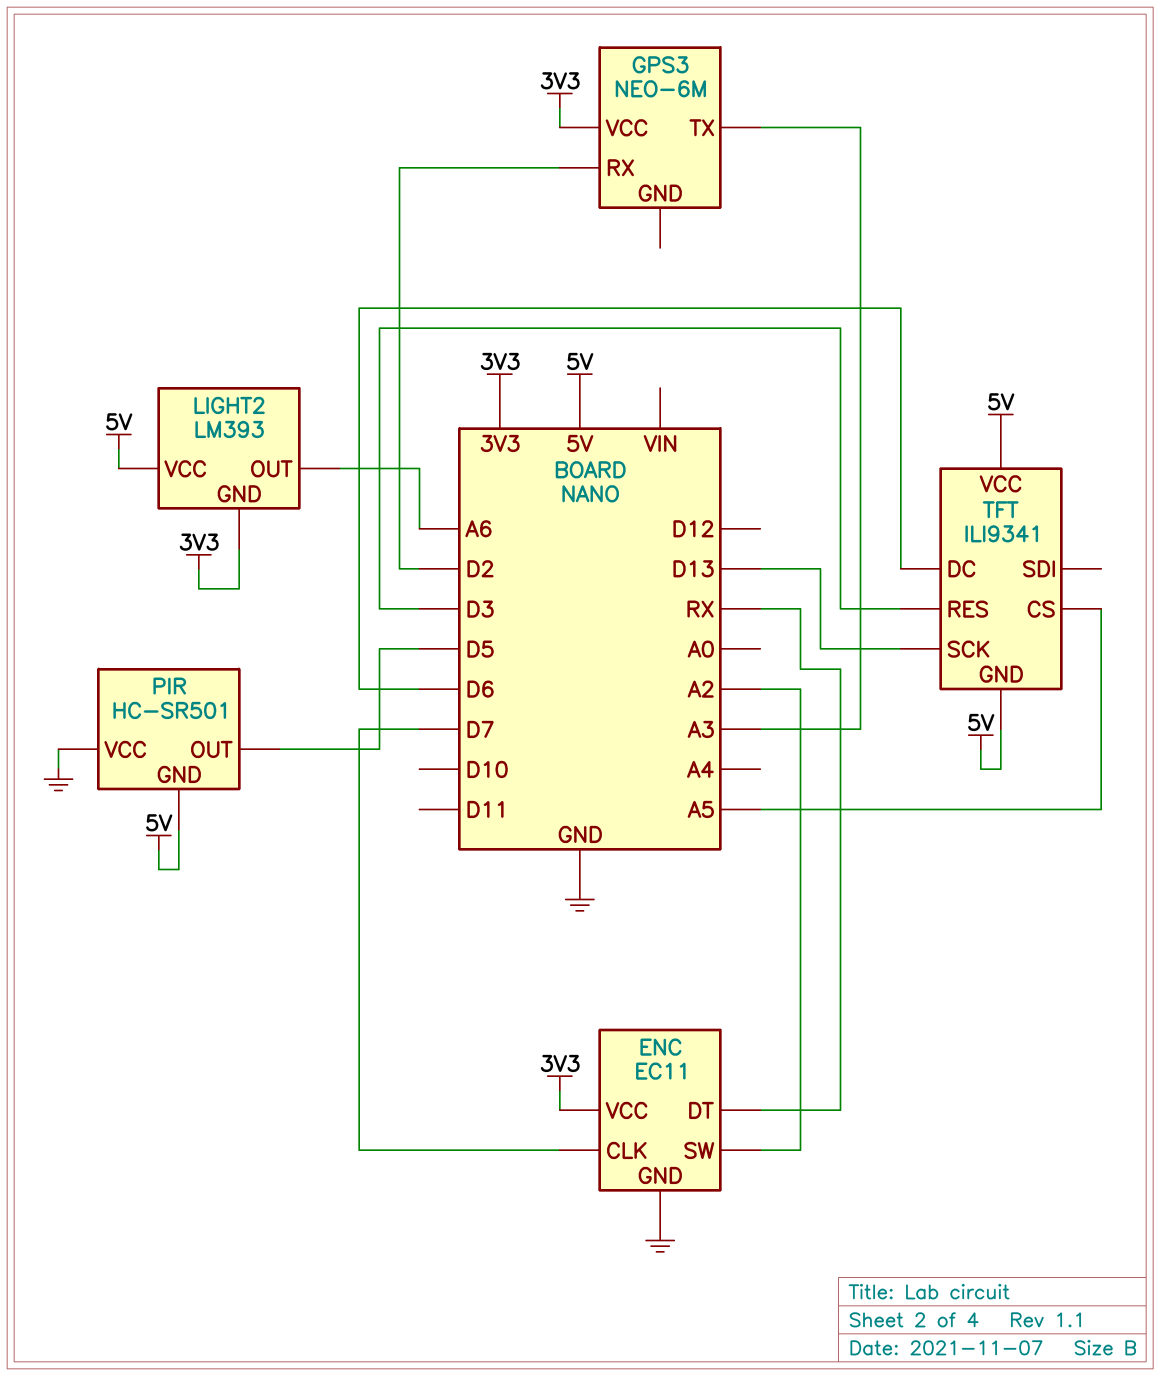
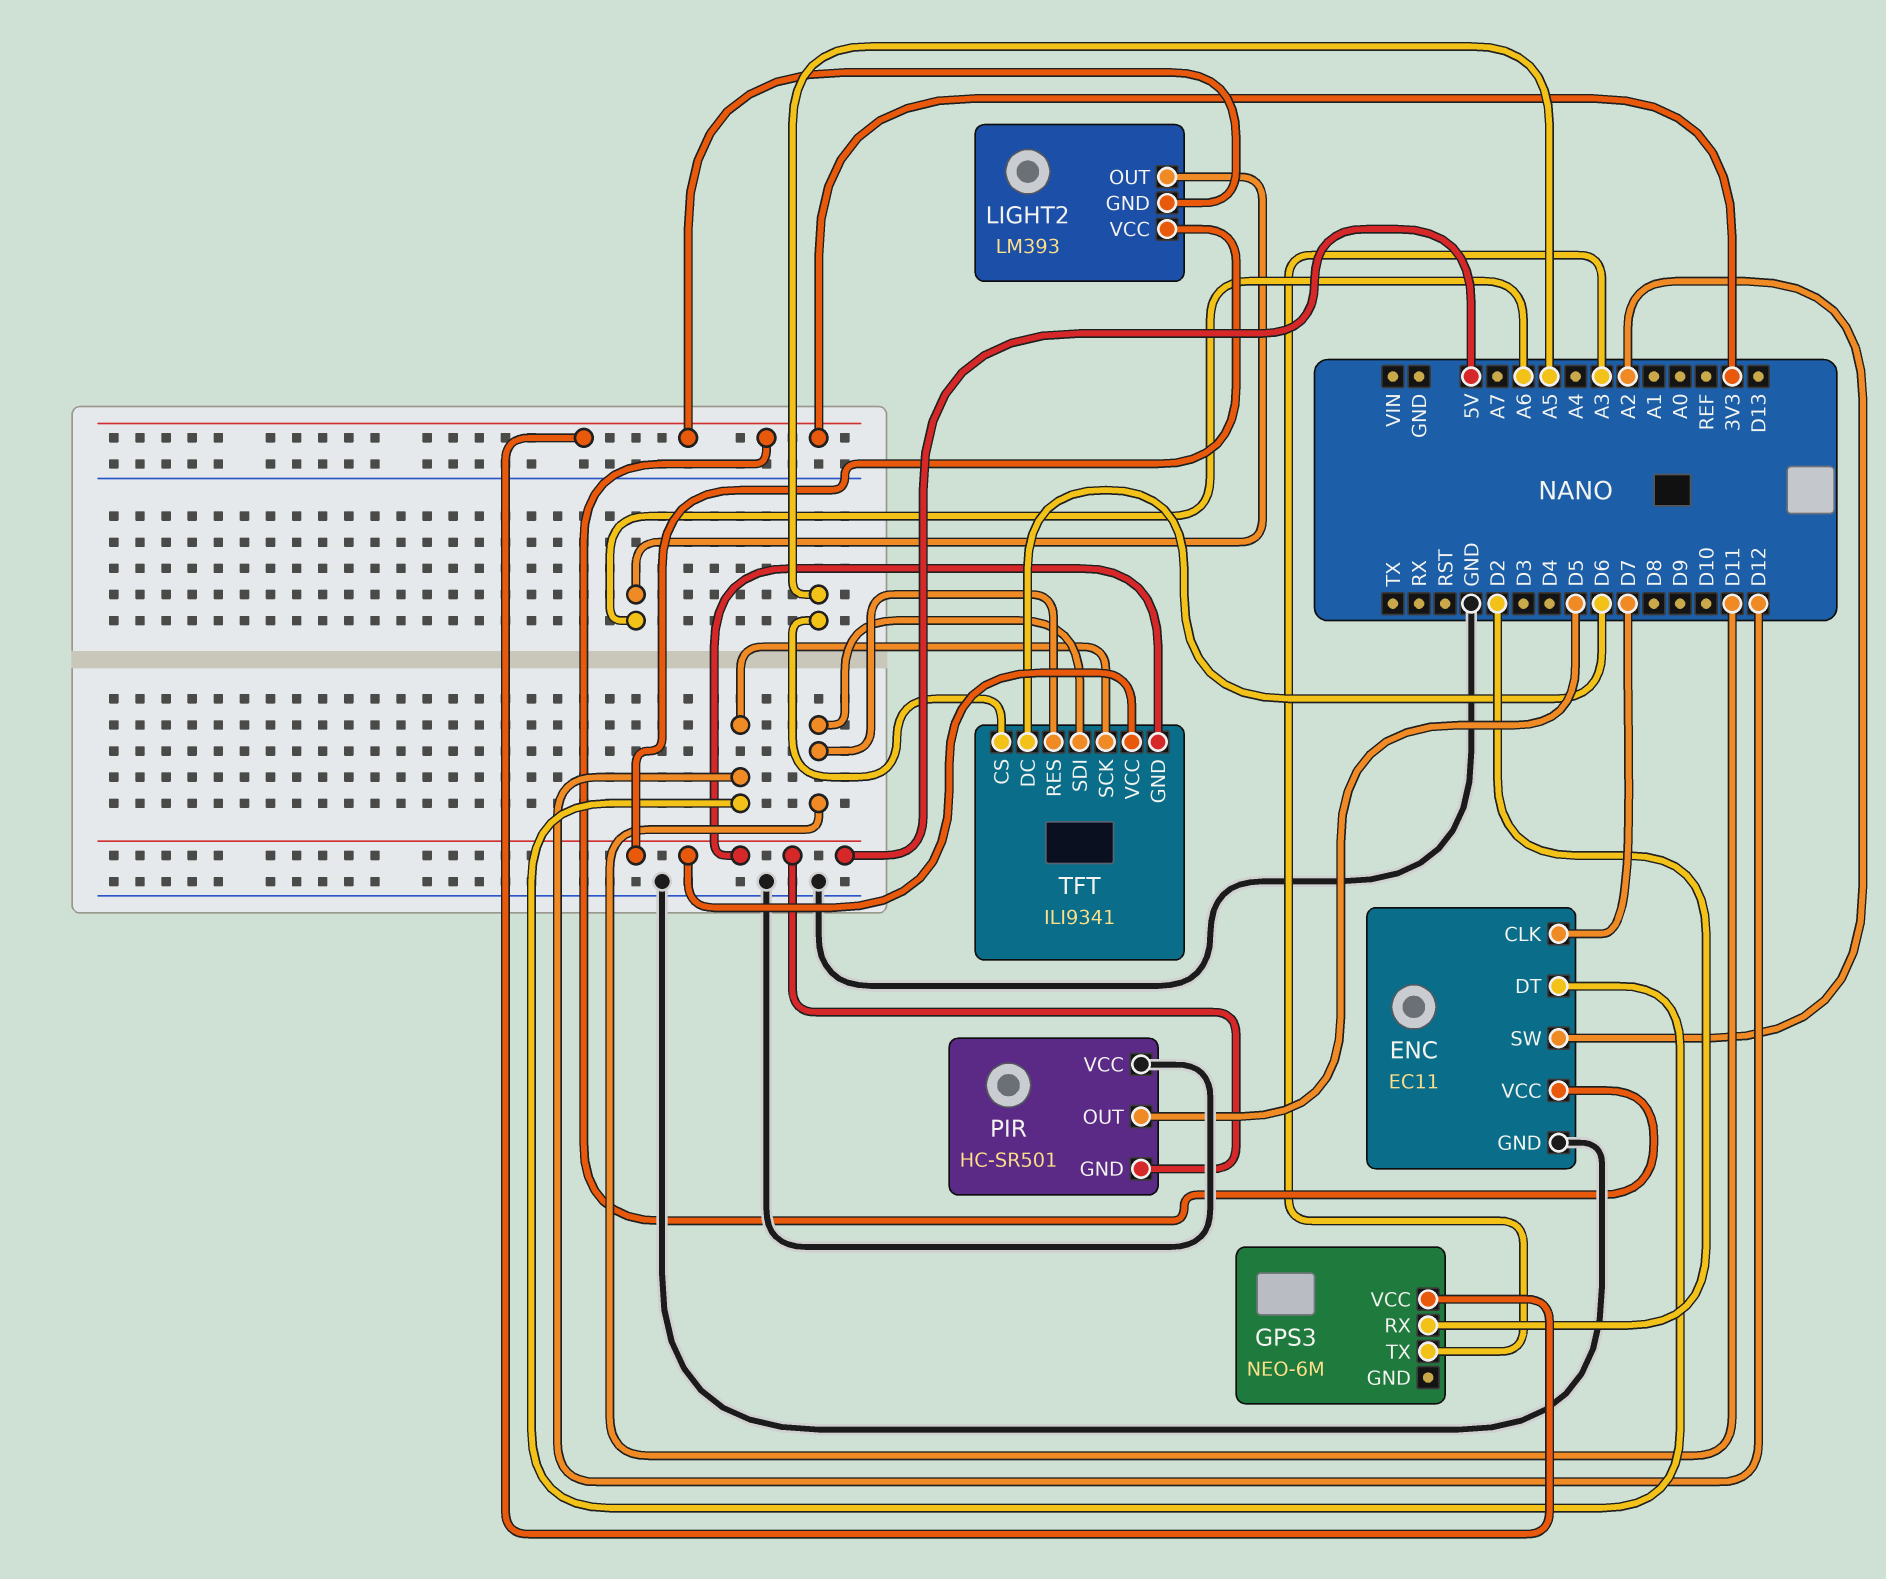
ENC pin DT: RX -> D12
TFT pin RES: D3 -> D11
TFT pin SCK: D13 -> D12
TFT pin SDI: none -> D11

